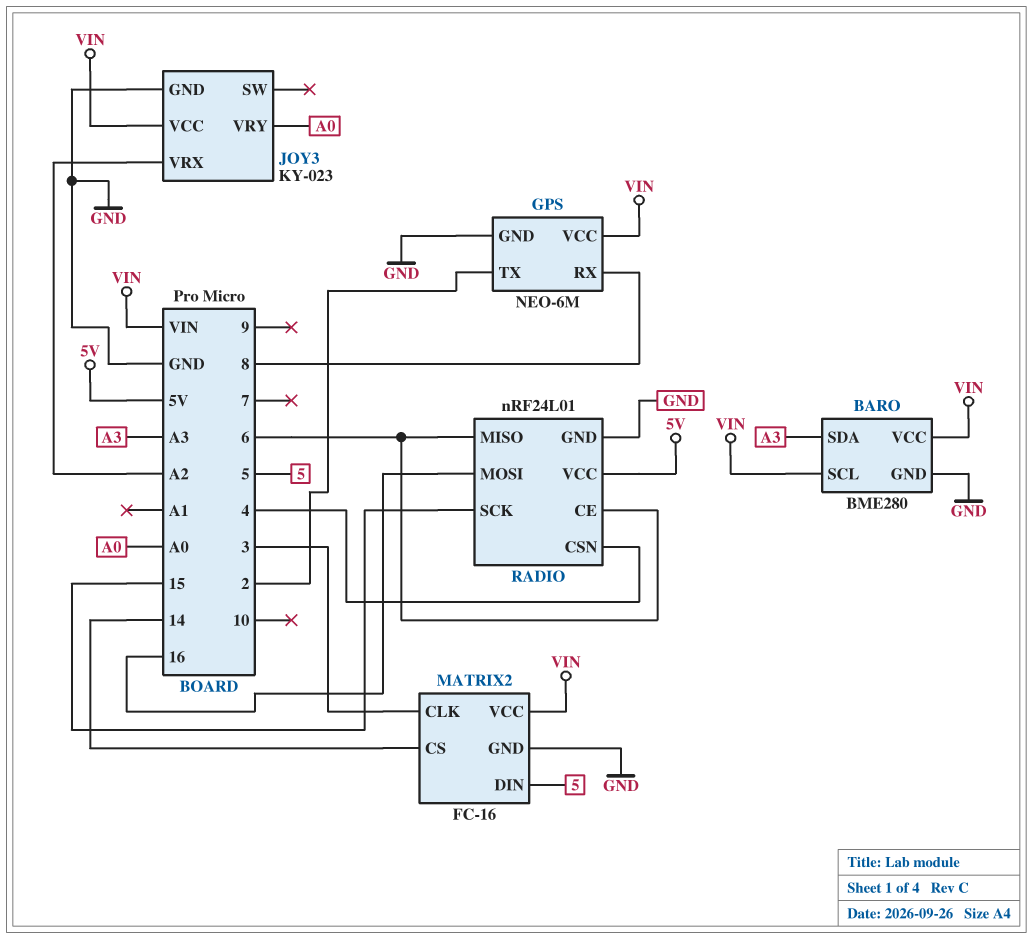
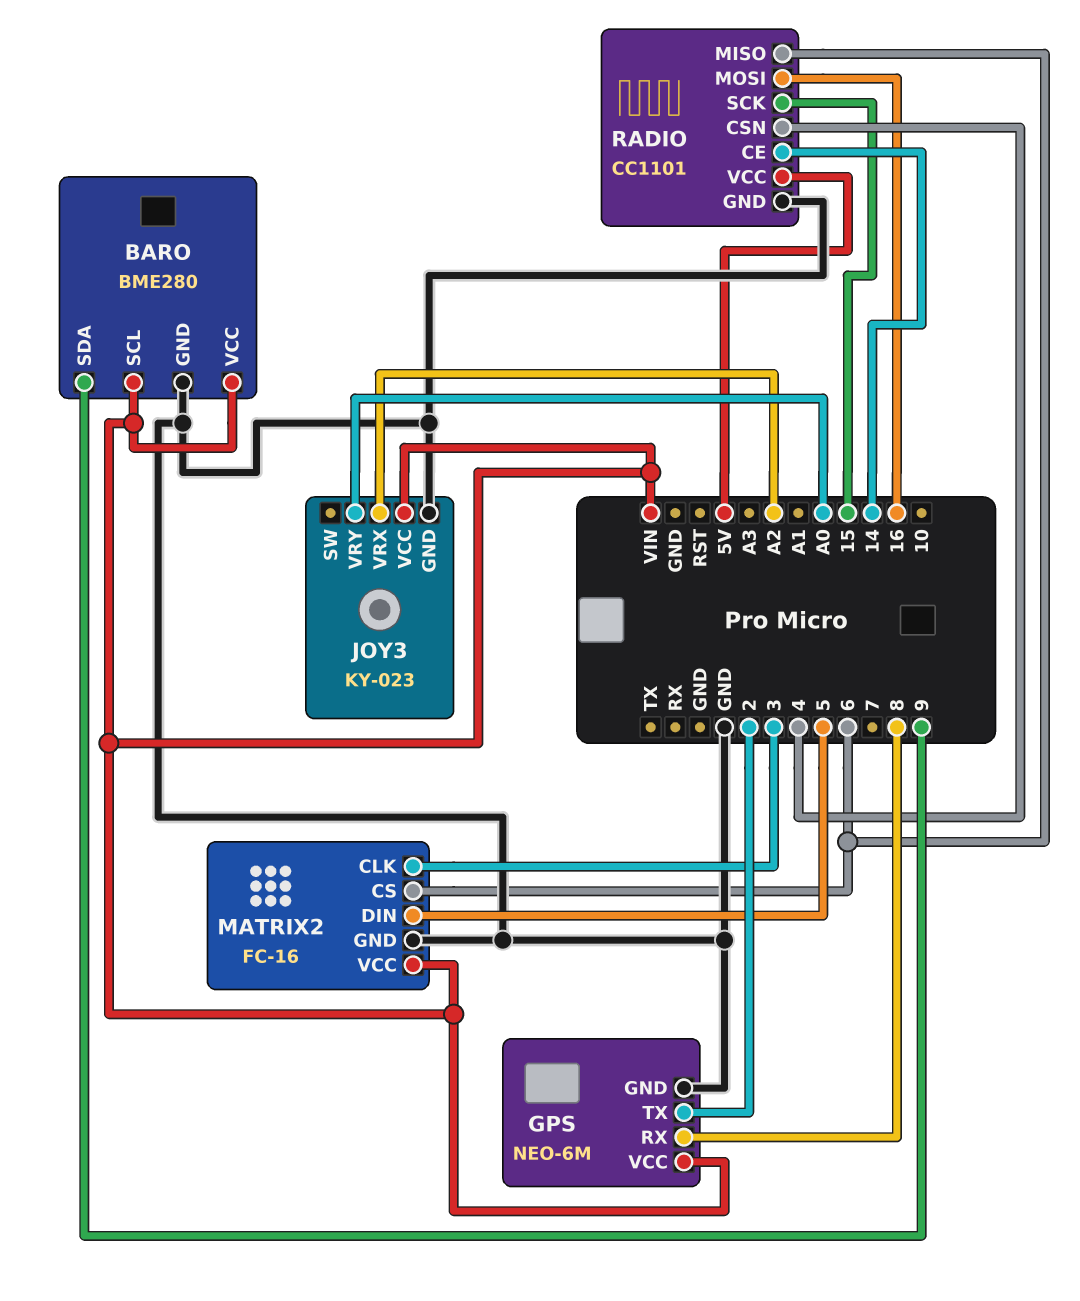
BARO pin SDA: A3 -> 9
MATRIX2 pin CS: 14 -> 6
RADIO: nRF24L01 -> CC1101
RADIO pin CE: 6 -> 14

